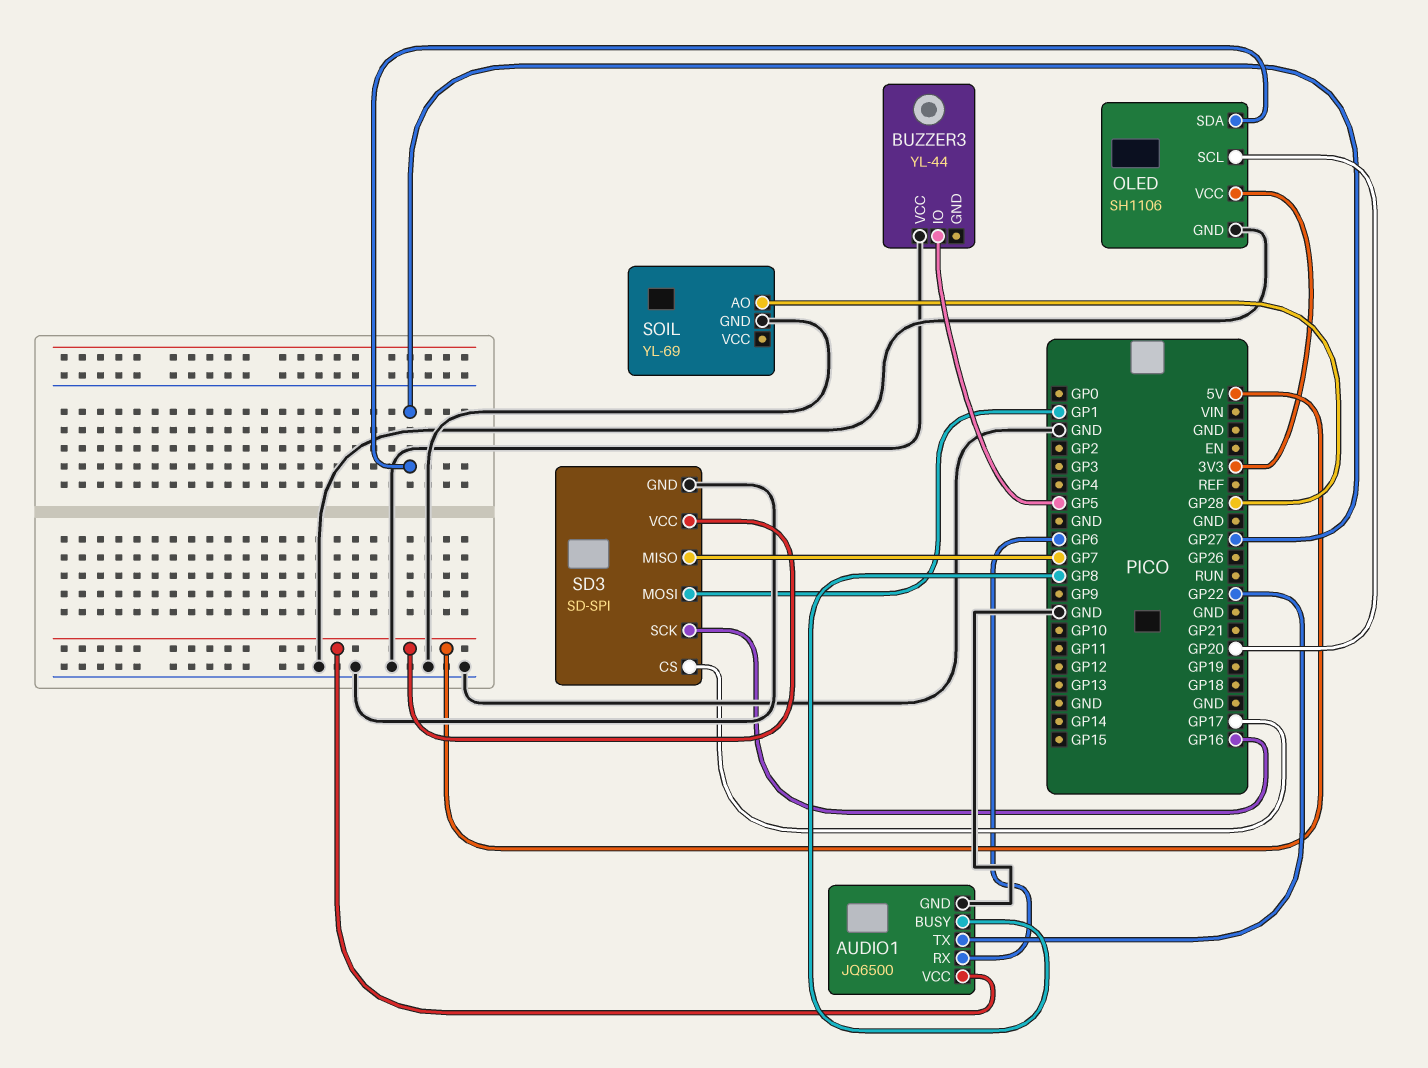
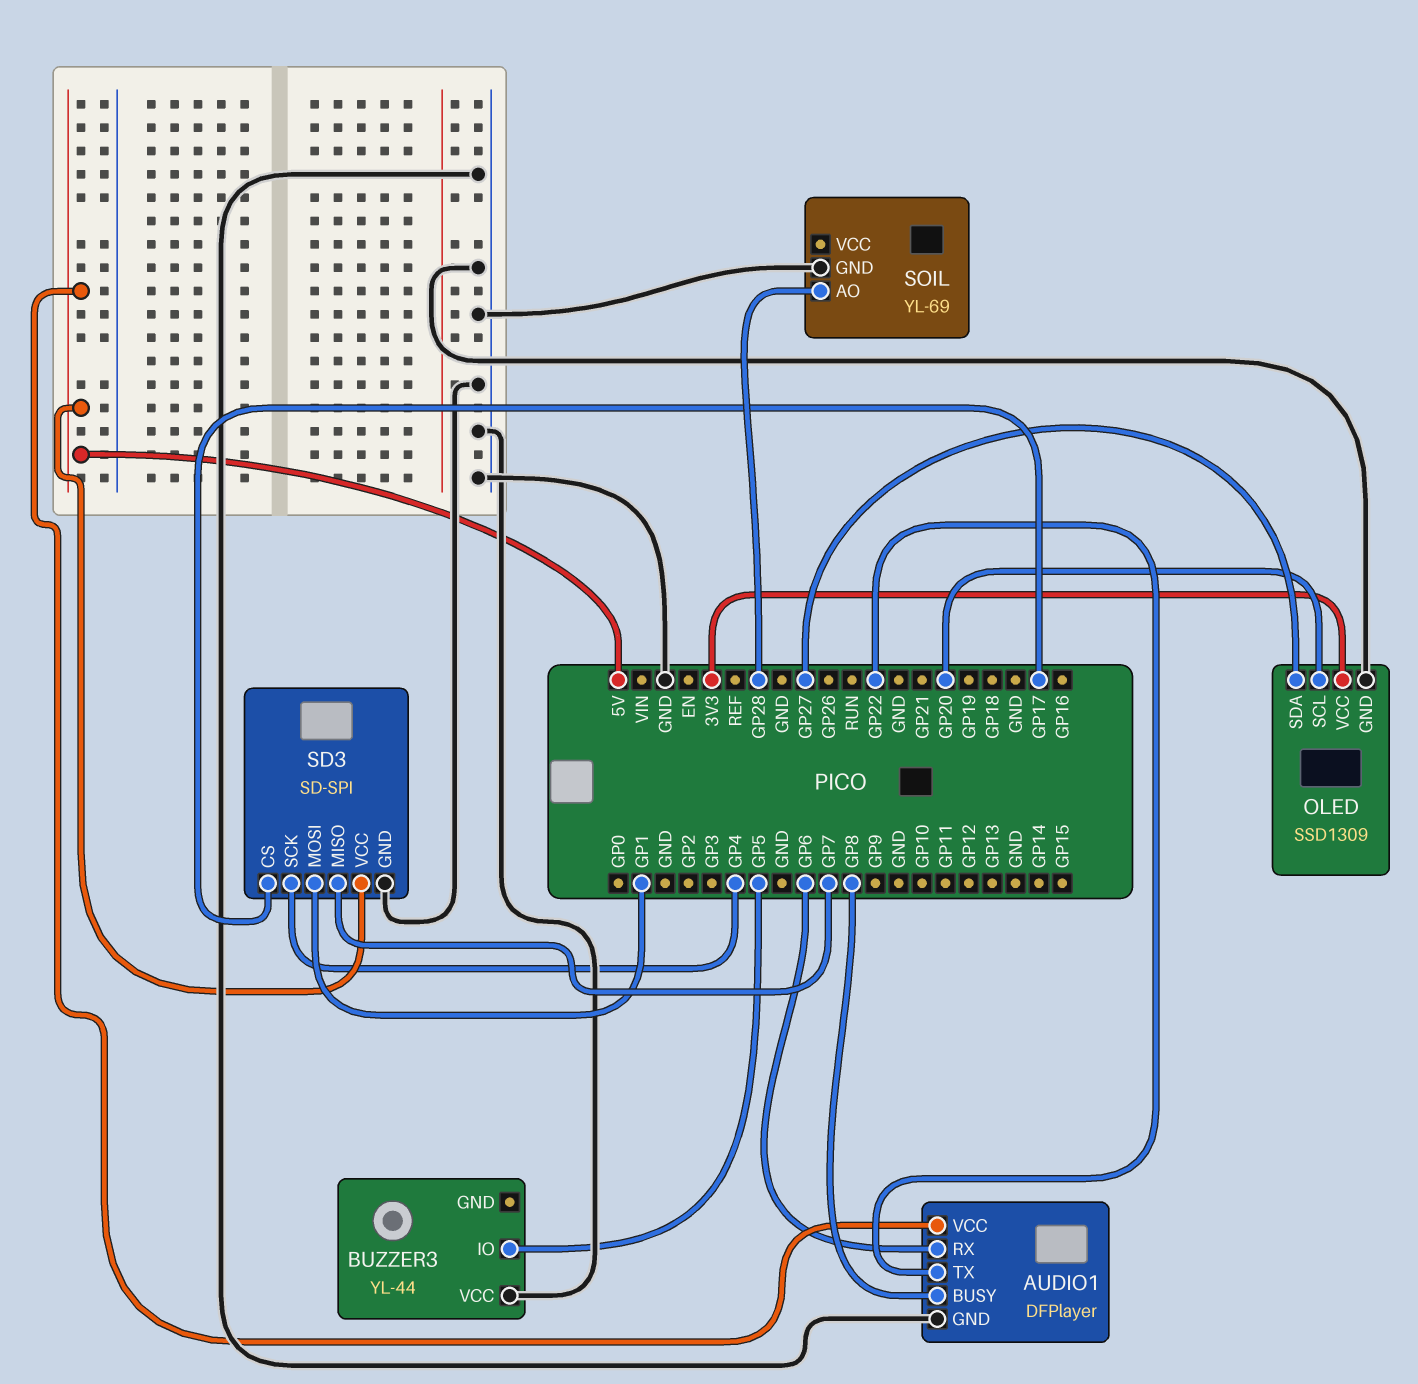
AUDIO1: JQ6500 -> DFPlayer
OLED: SH1106 -> SSD1309
SD3 pin SCK: GP16 -> GP4

